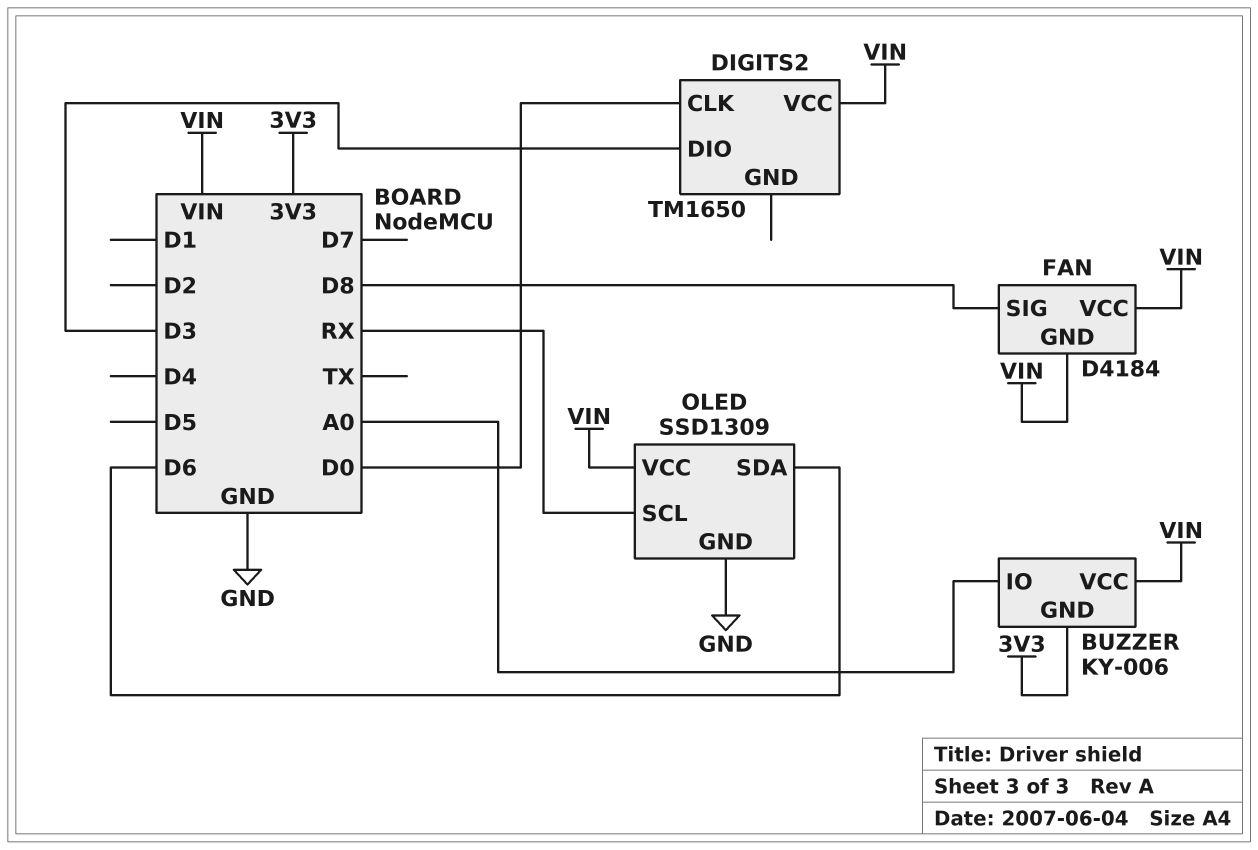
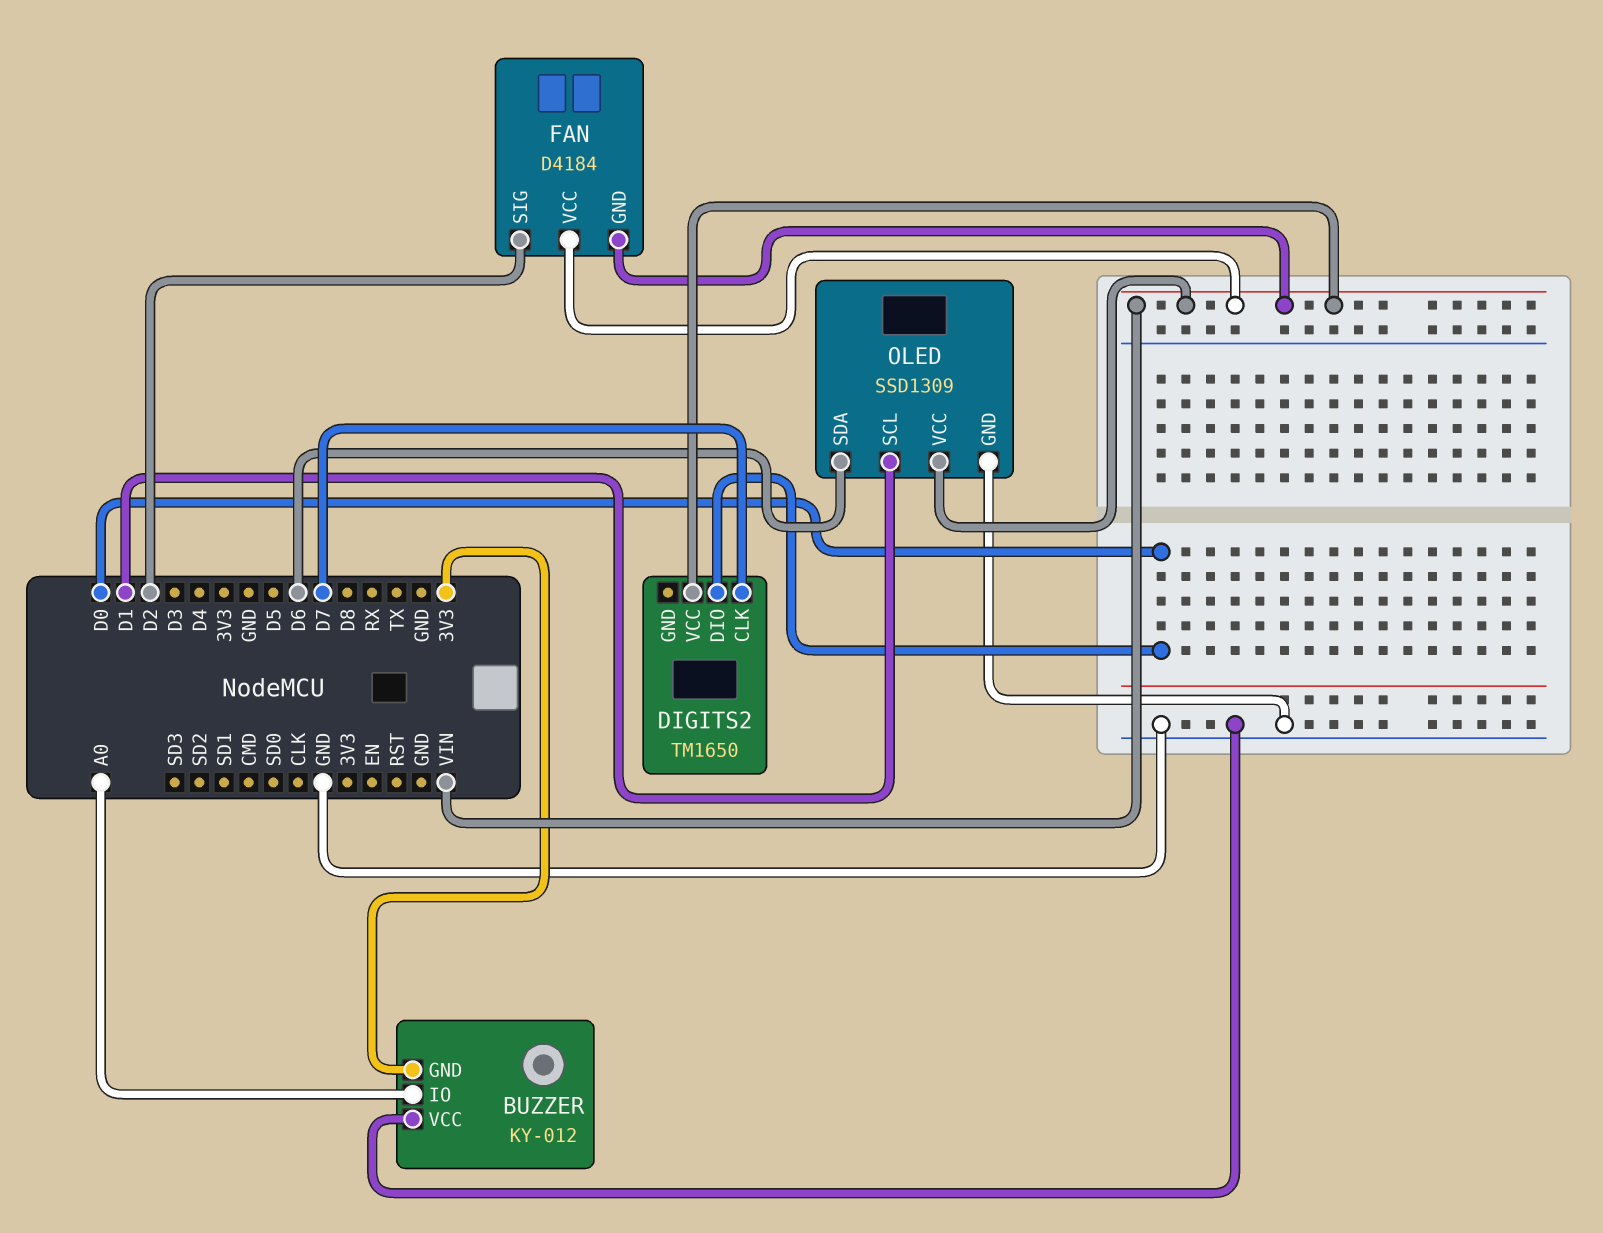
BUZZER: KY-006 -> KY-012
BUZZER pin VCC: VIN -> GND
DIGITS2 pin CLK: D0 -> D7
DIGITS2 pin DIO: D3 -> D0
FAN pin SIG: D8 -> D2
OLED pin SCL: RX -> D1

